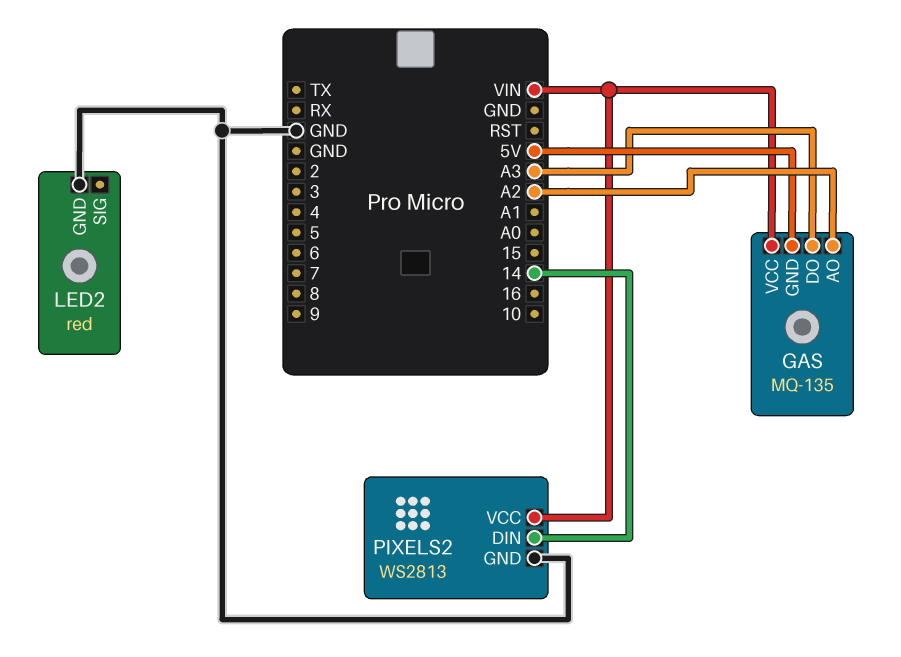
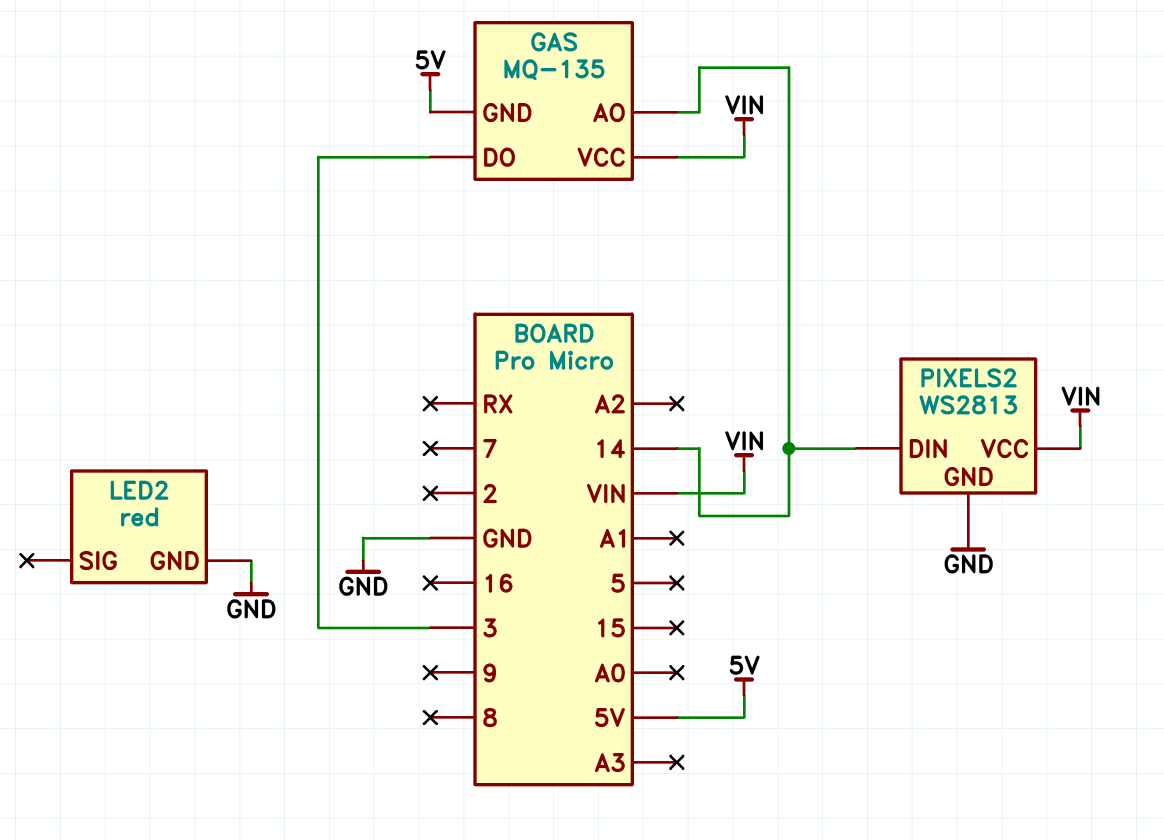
GAS pin AO: A2 -> 14
GAS pin DO: A3 -> 3

